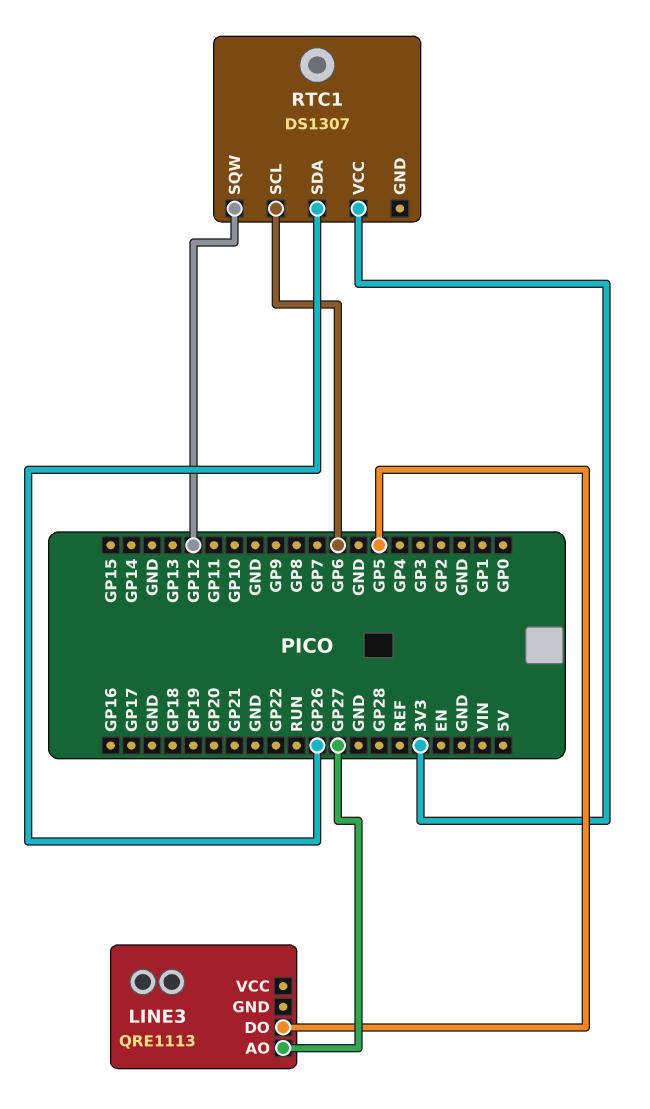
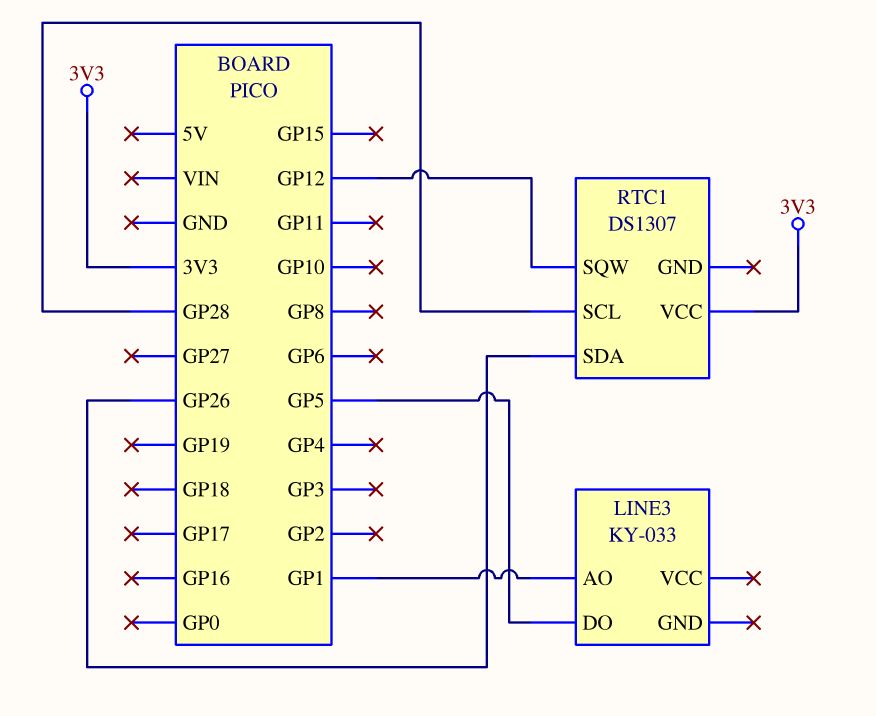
LINE3: QRE1113 -> KY-033
LINE3 pin AO: GP27 -> GP1
RTC1 pin SCL: GP6 -> GP28

